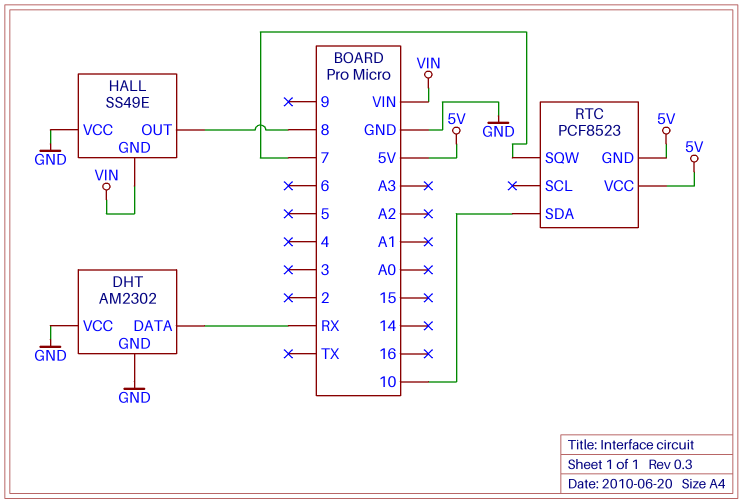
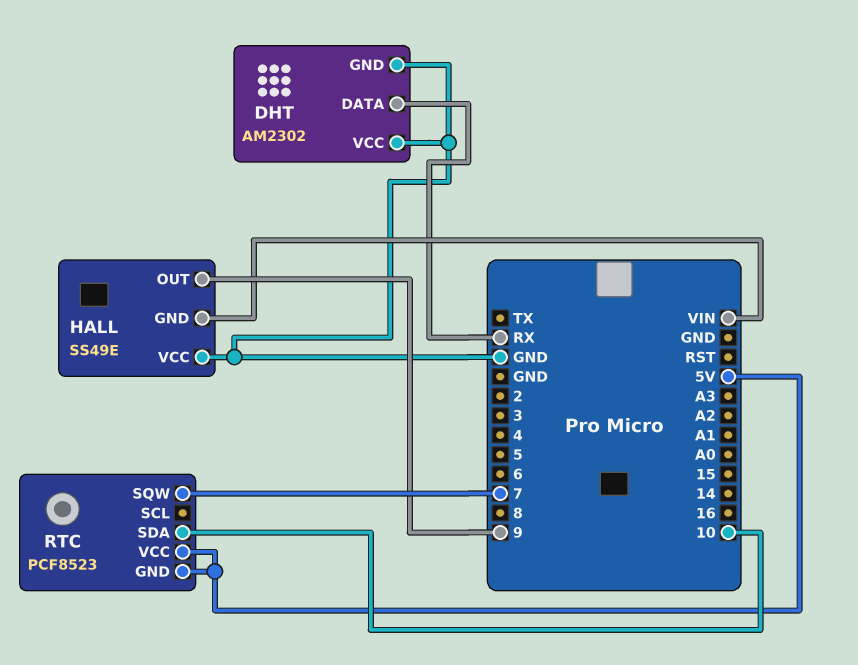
HALL pin OUT: 8 -> 9

